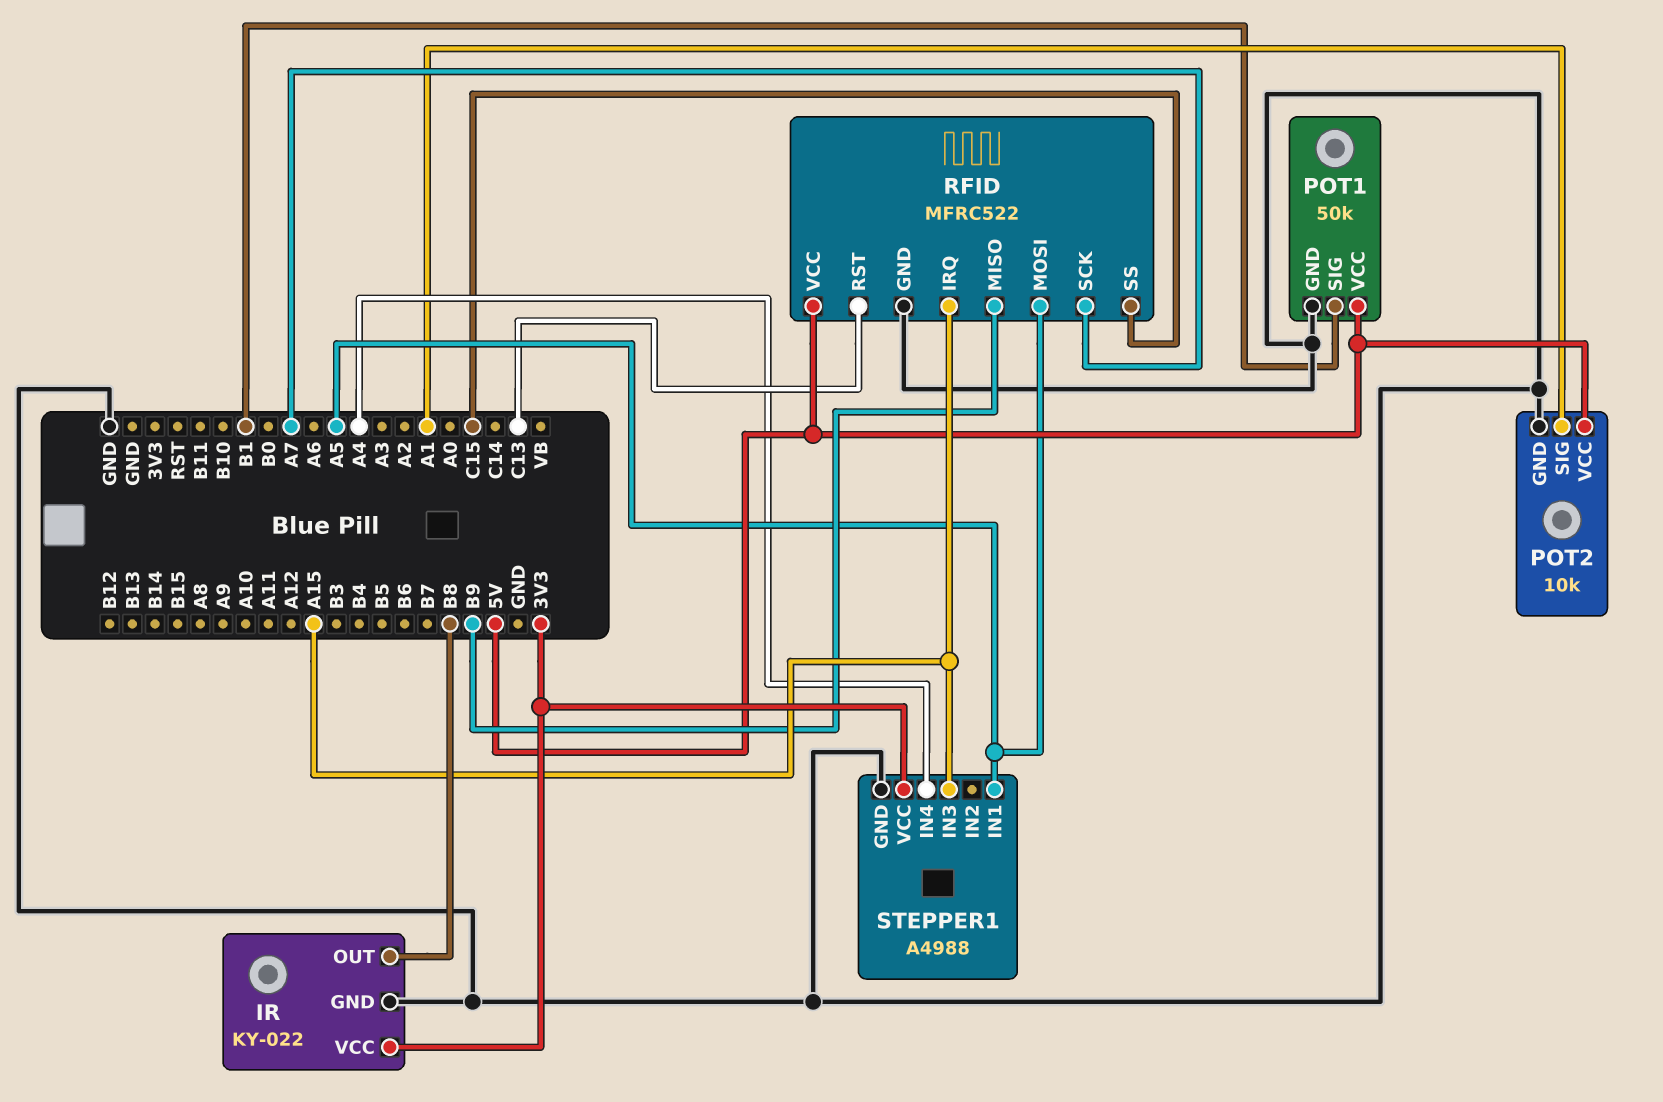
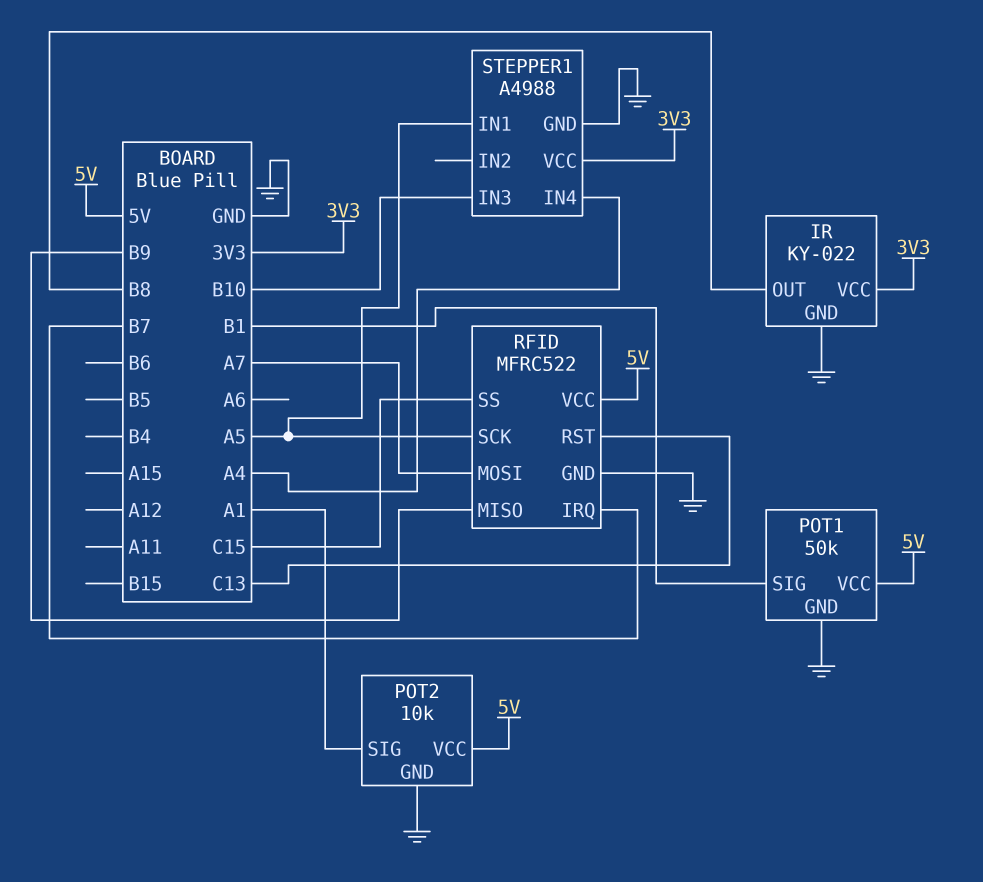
RFID pin IRQ: A15 -> B7
RFID pin MOSI: A5 -> A7
RFID pin SCK: A7 -> A5
STEPPER1 pin IN3: A15 -> B10

